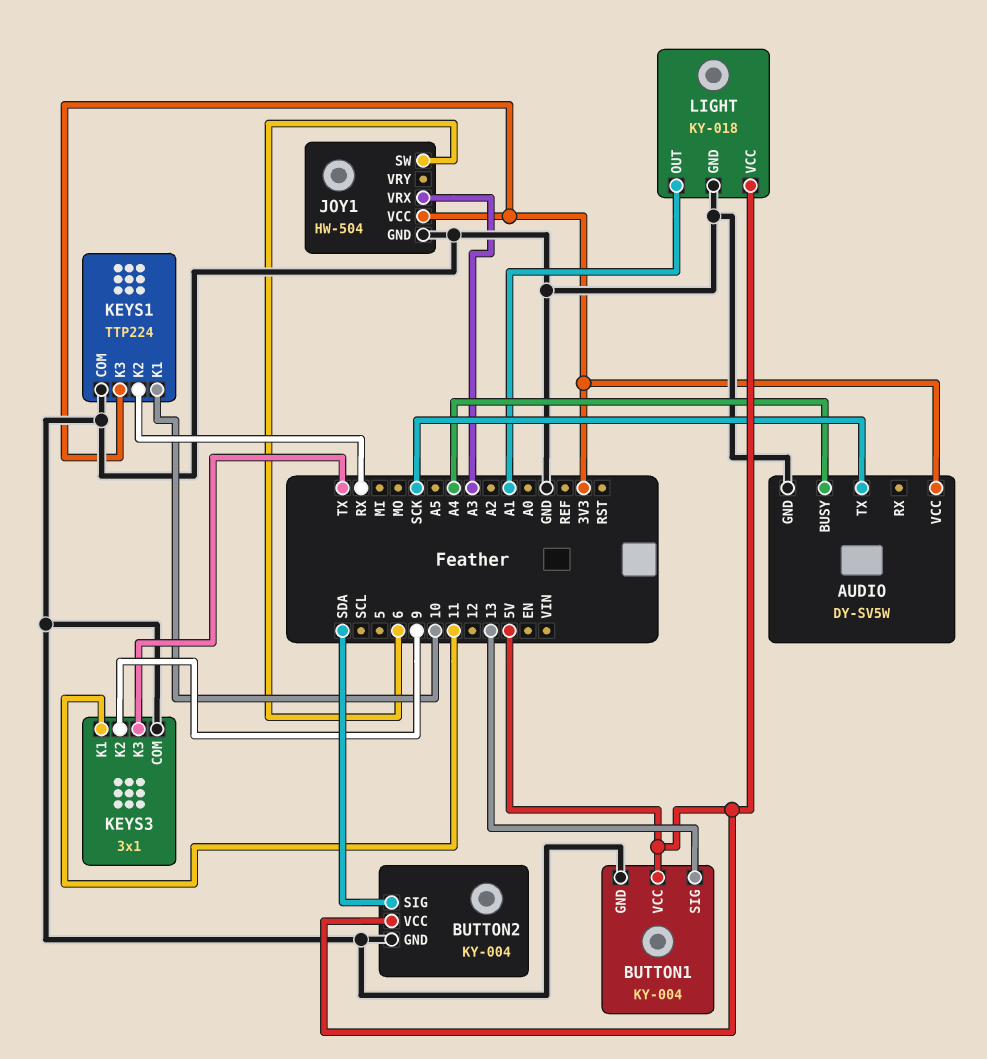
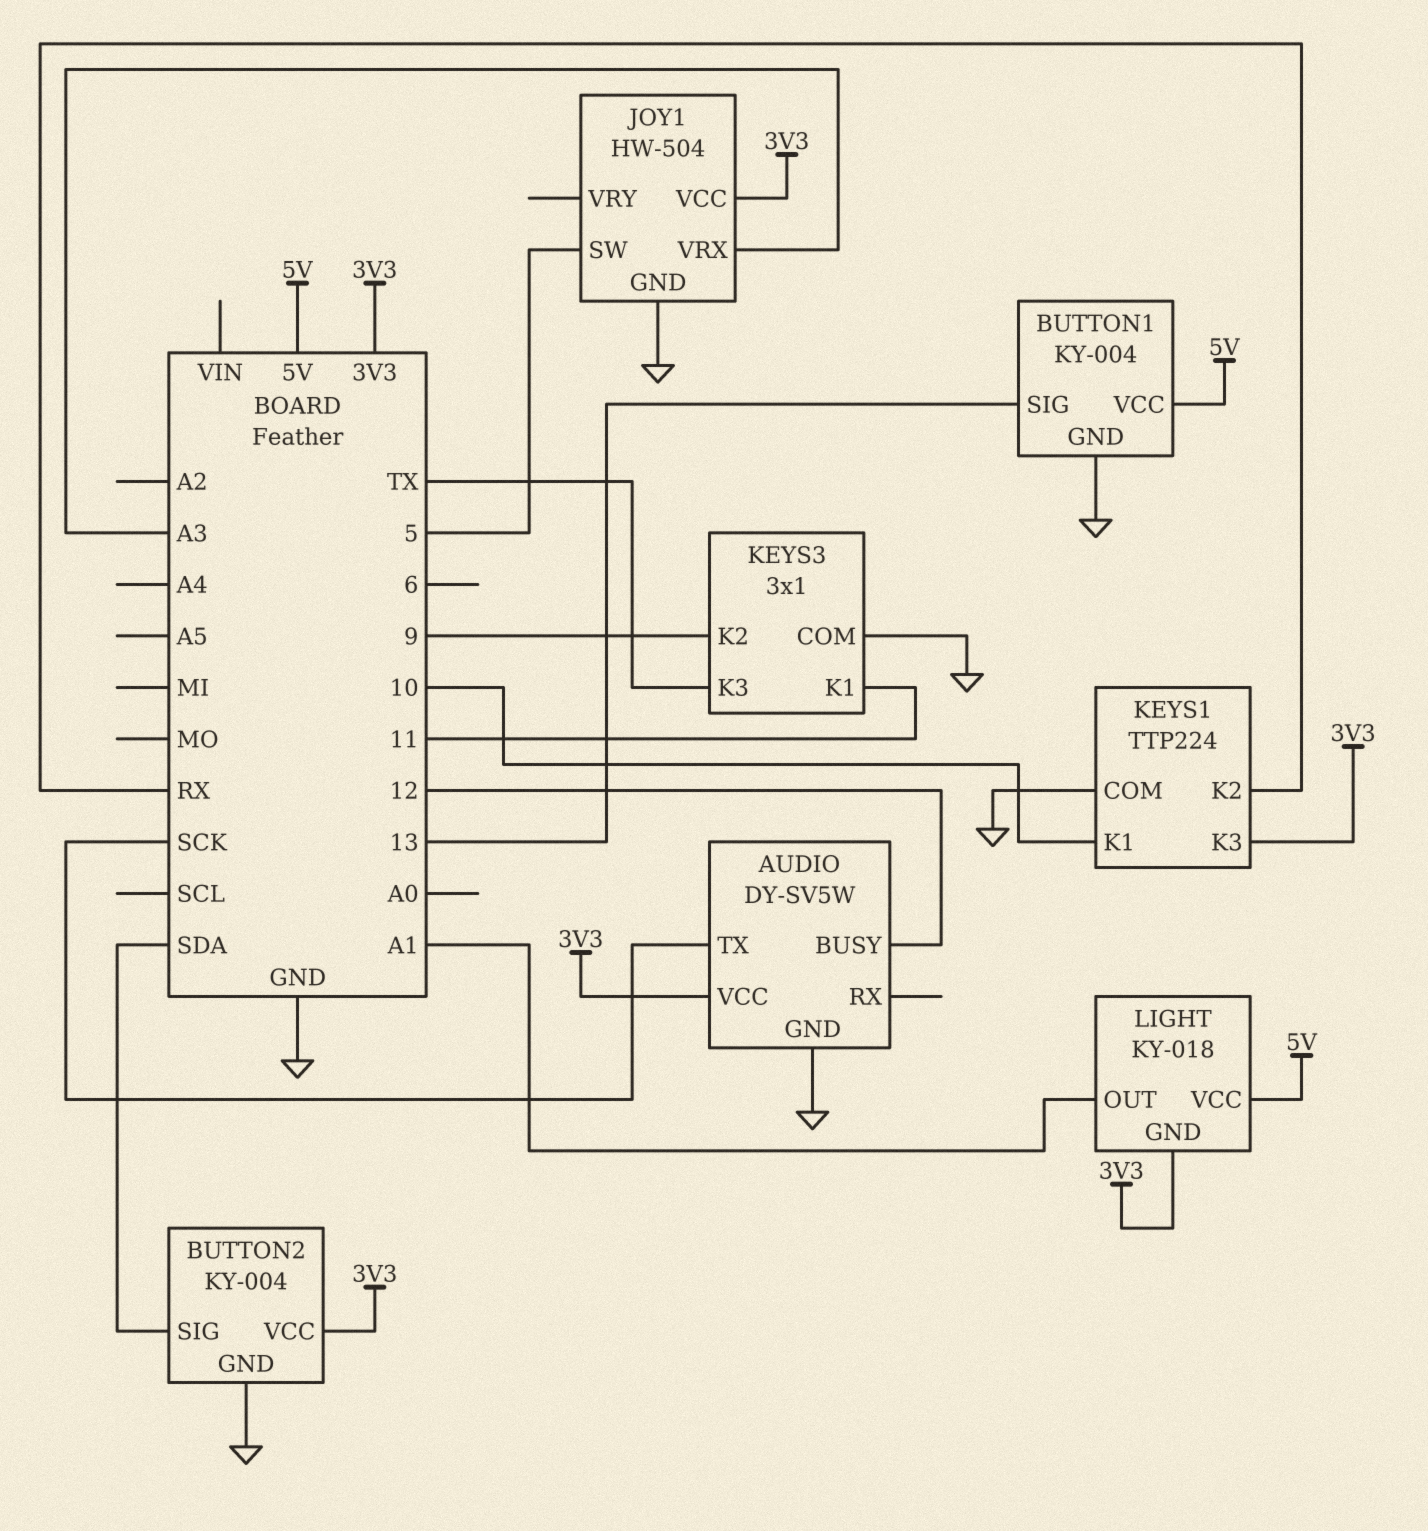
AUDIO pin BUSY: A4 -> 12
BUTTON2 pin VCC: 5V -> 3V3
JOY1 pin SW: 6 -> 5
LIGHT pin GND: GND -> 3V3

